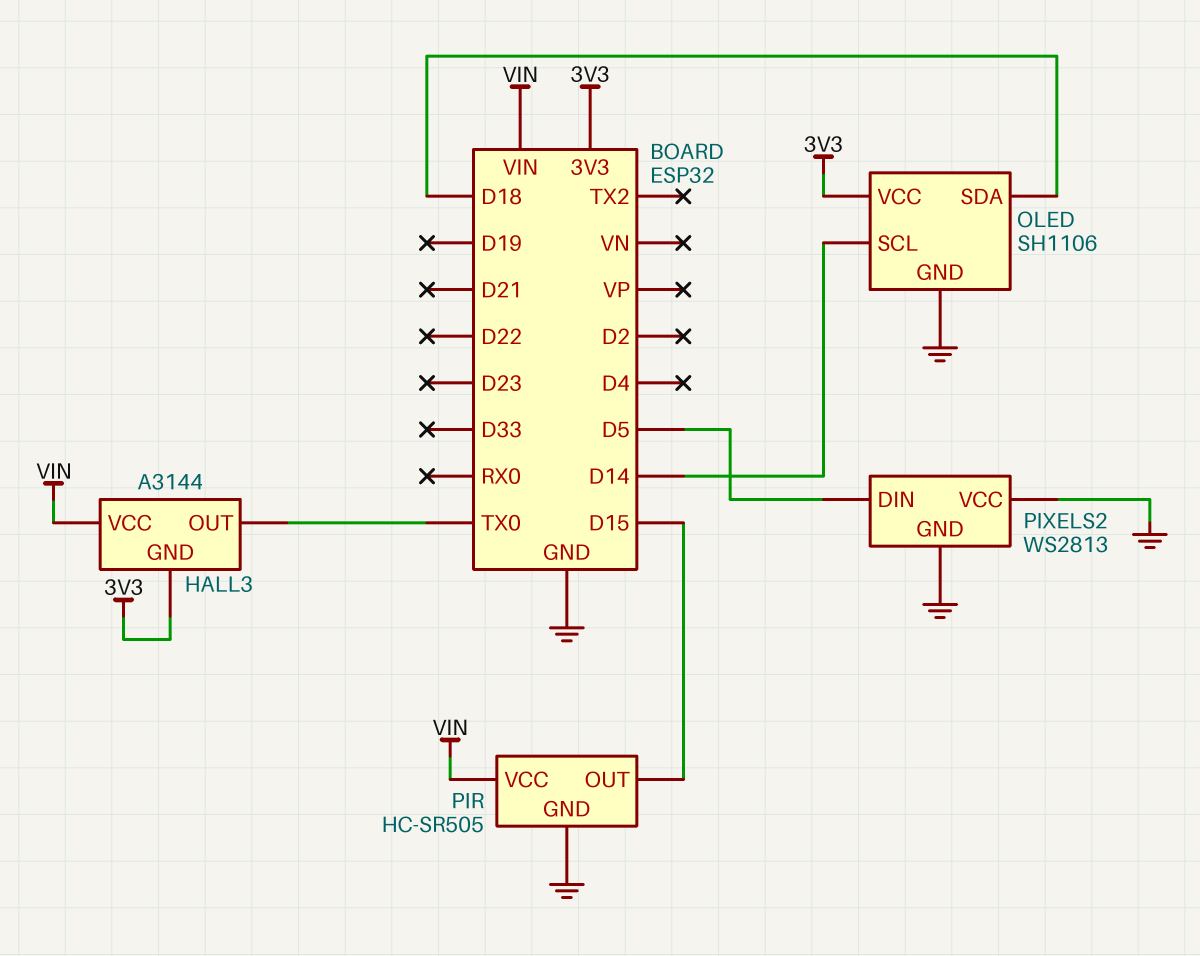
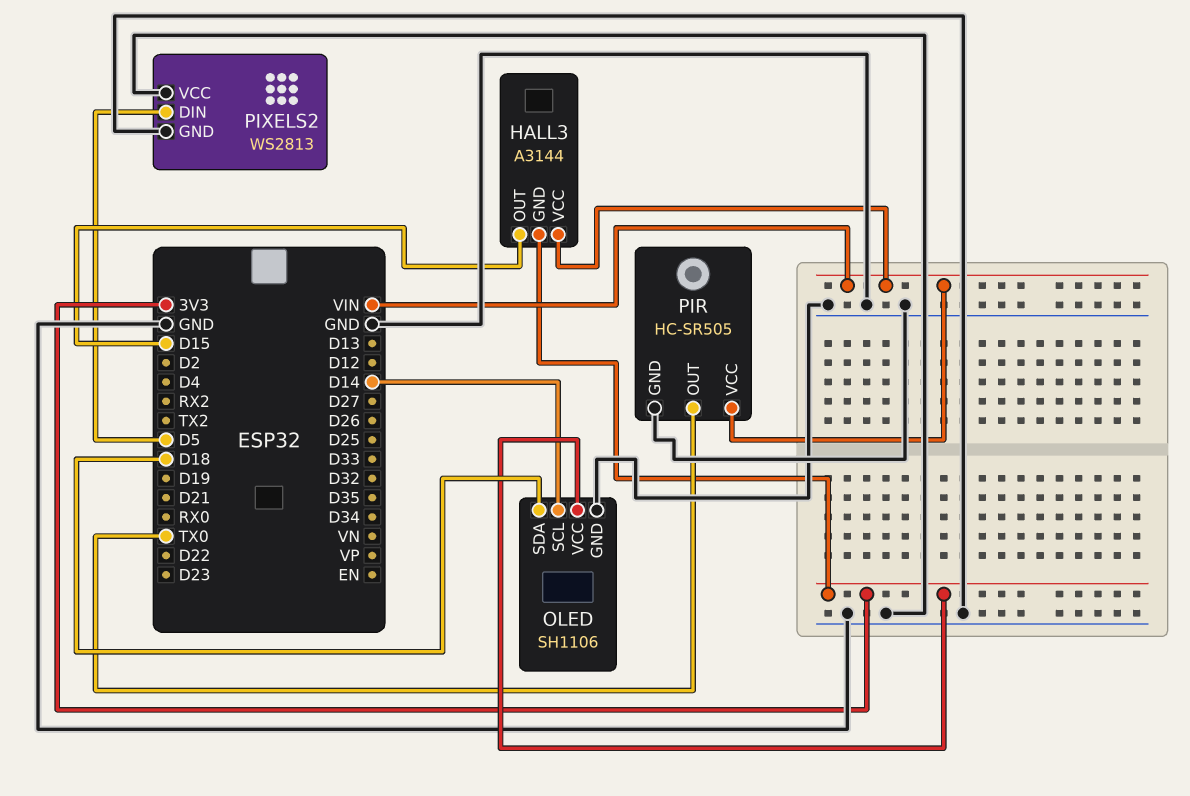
HALL3 pin OUT: TX0 -> D15
PIR pin OUT: D15 -> TX0

